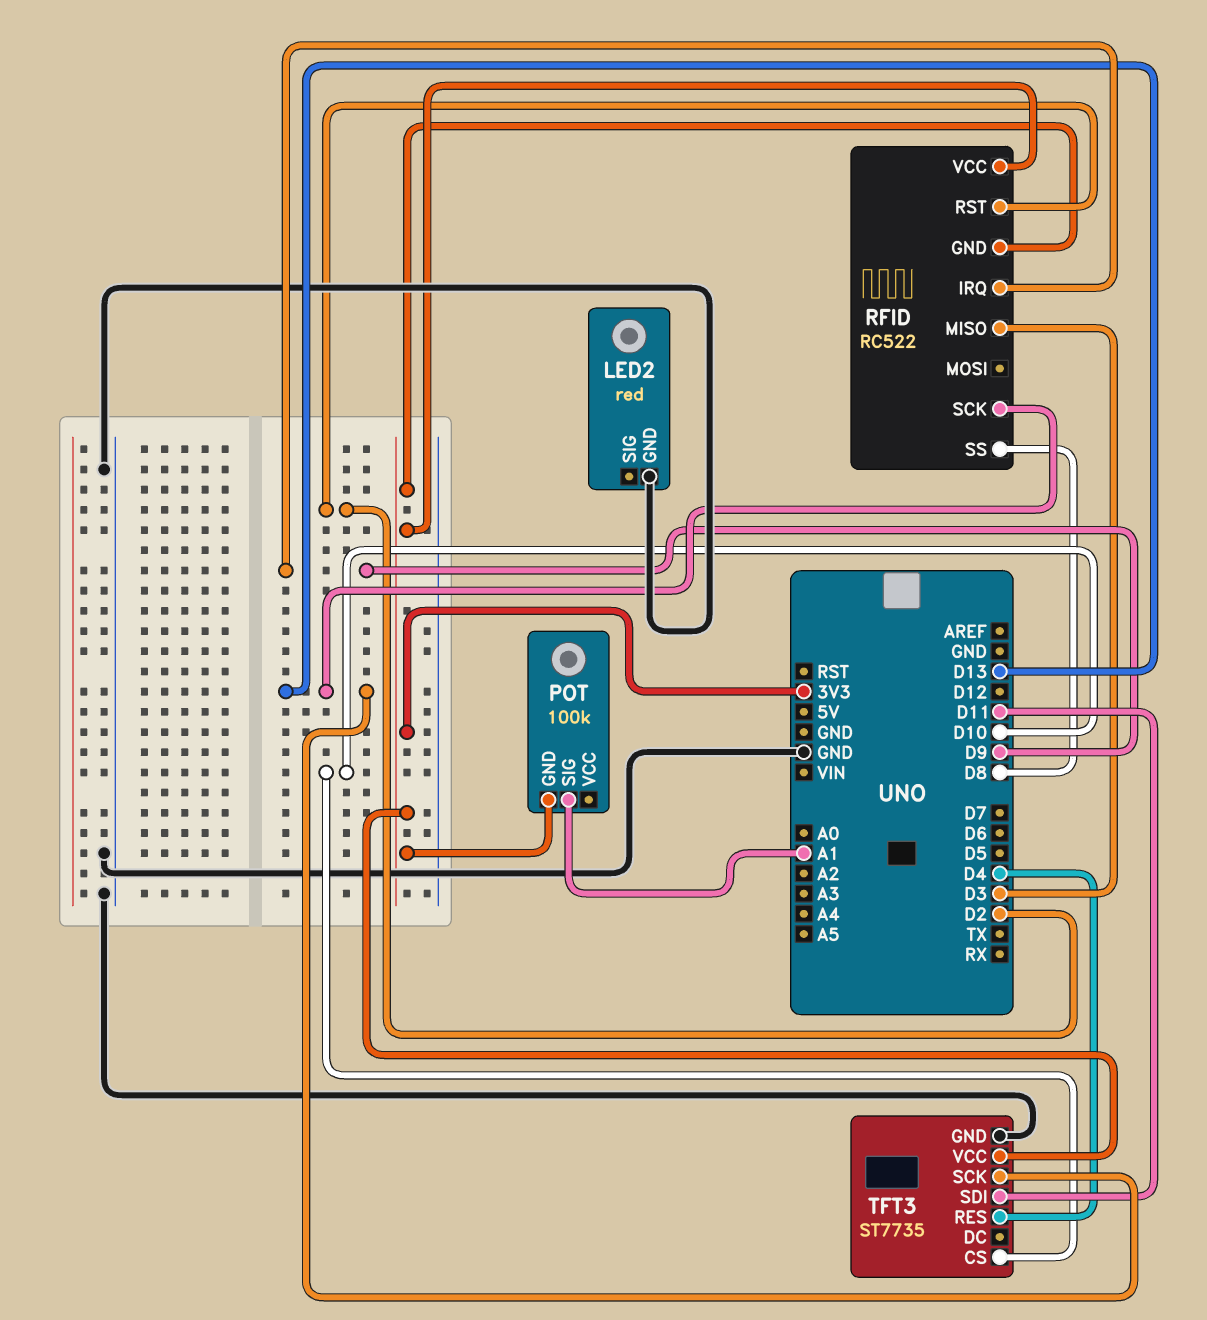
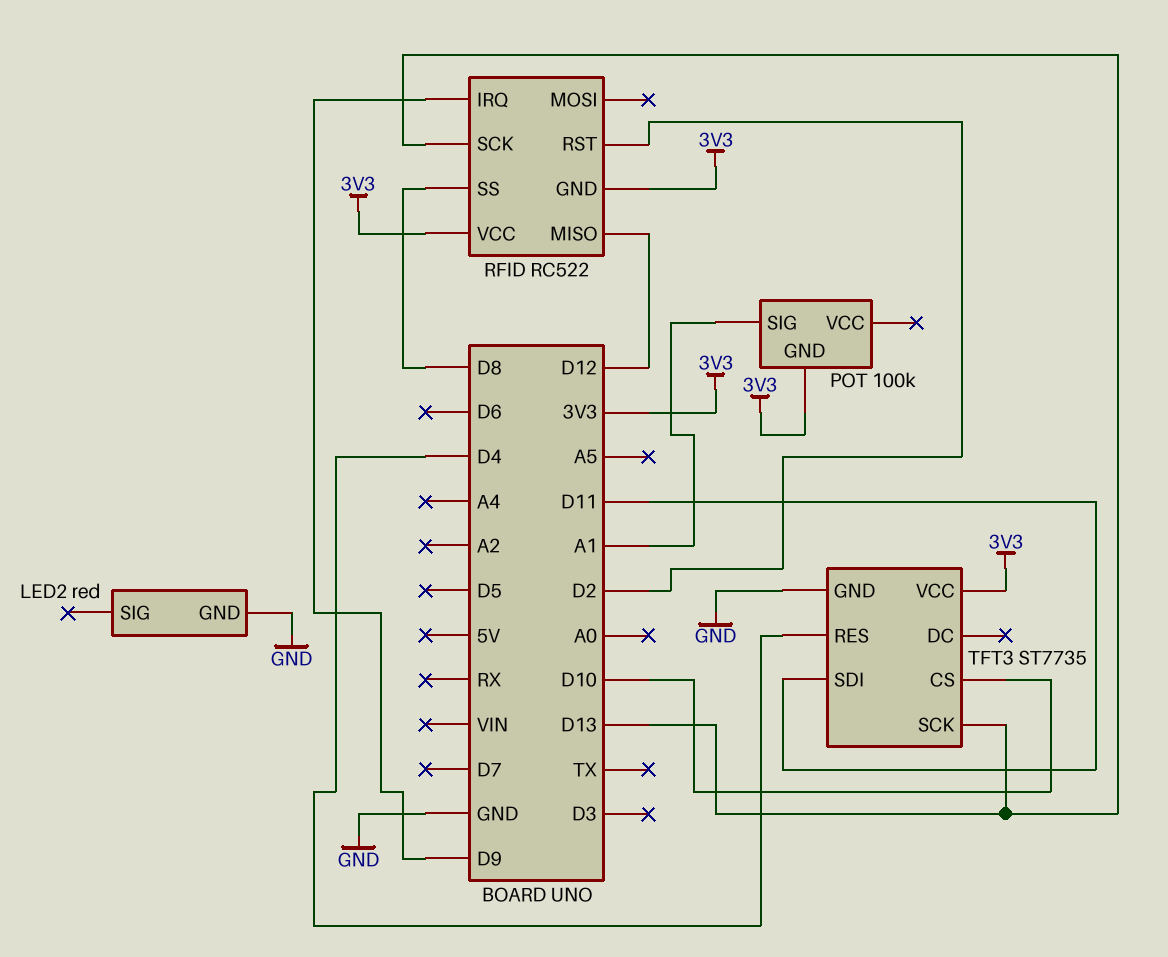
RFID pin MISO: D3 -> D12

